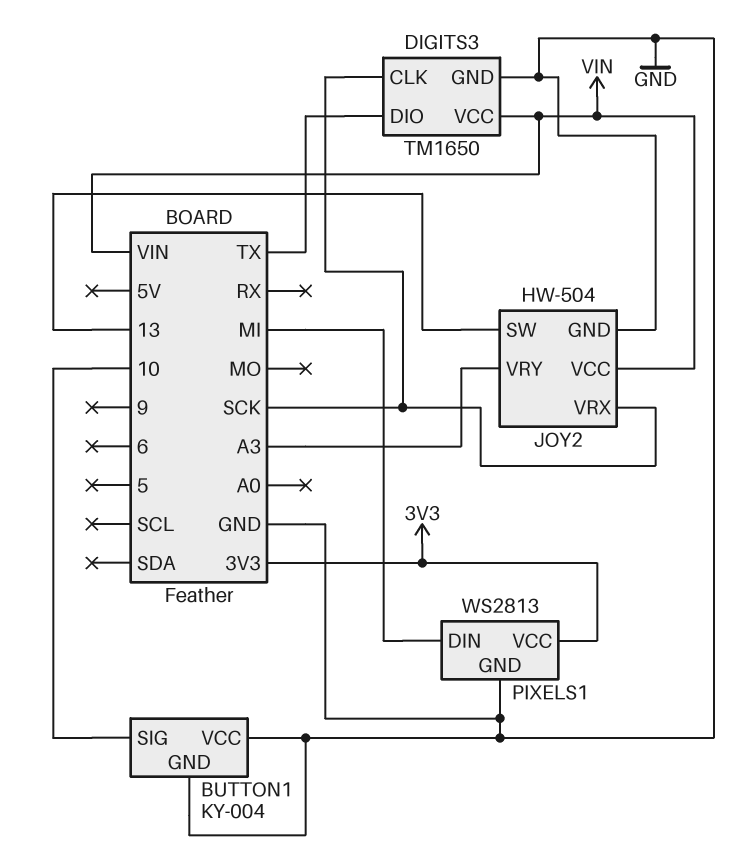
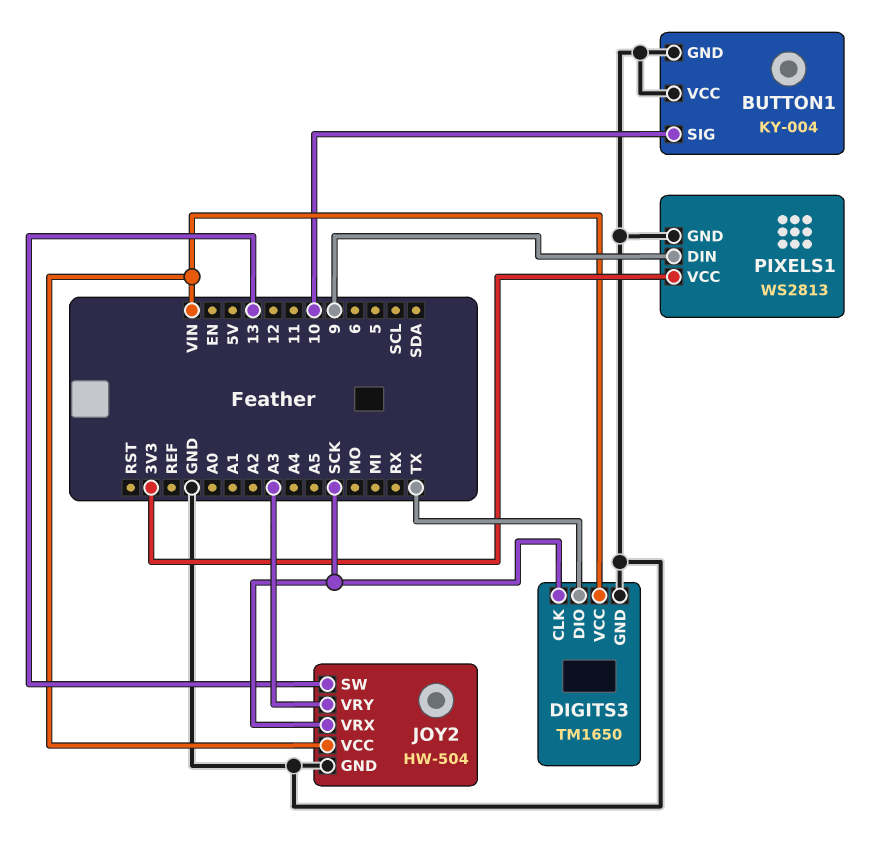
PIXELS1 pin DIN: MI -> 9

